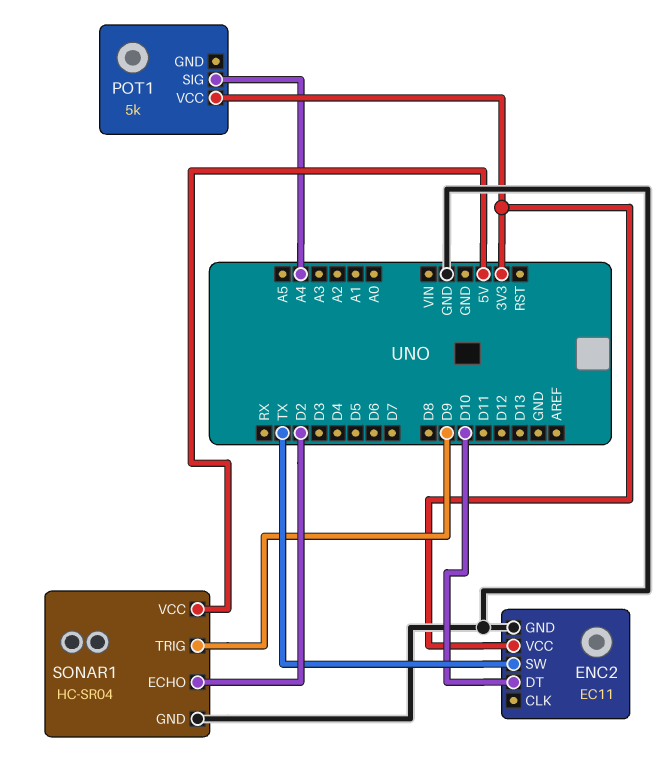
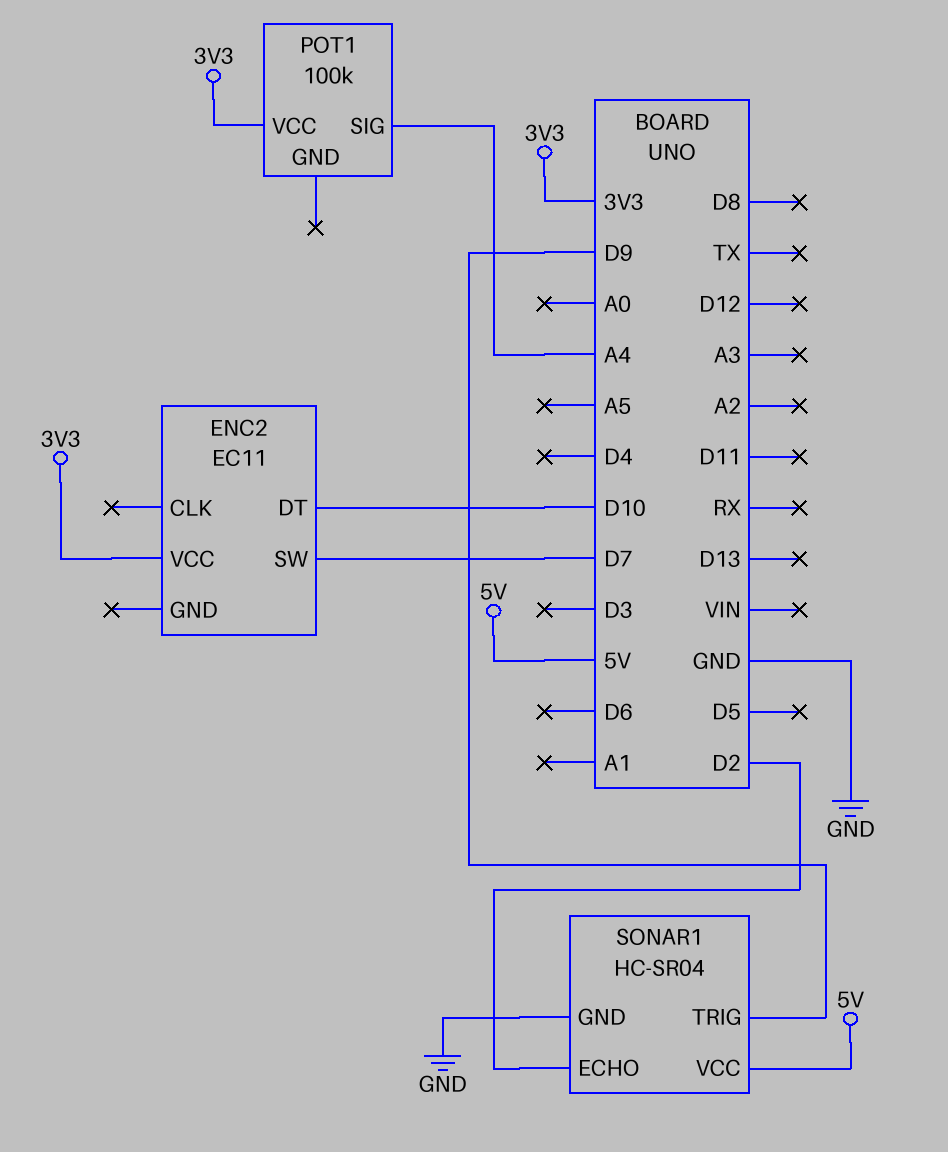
ENC2 pin GND: GND -> none
ENC2 pin SW: TX -> D7
POT1: 5k -> 100k

